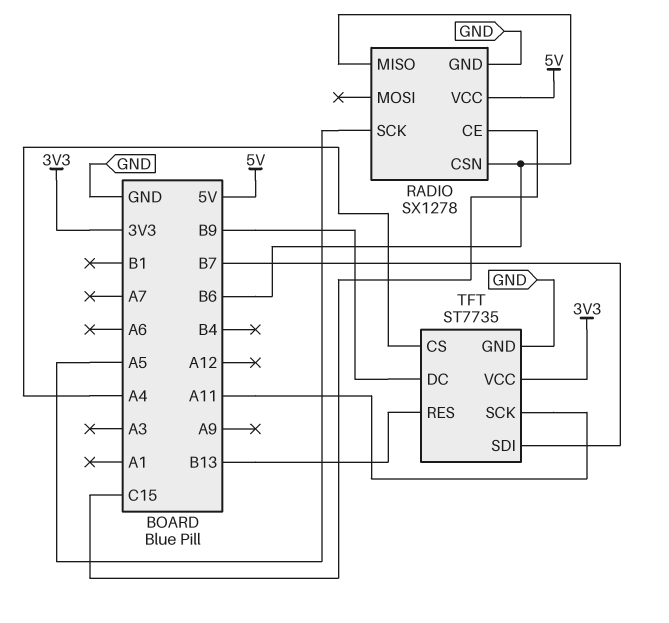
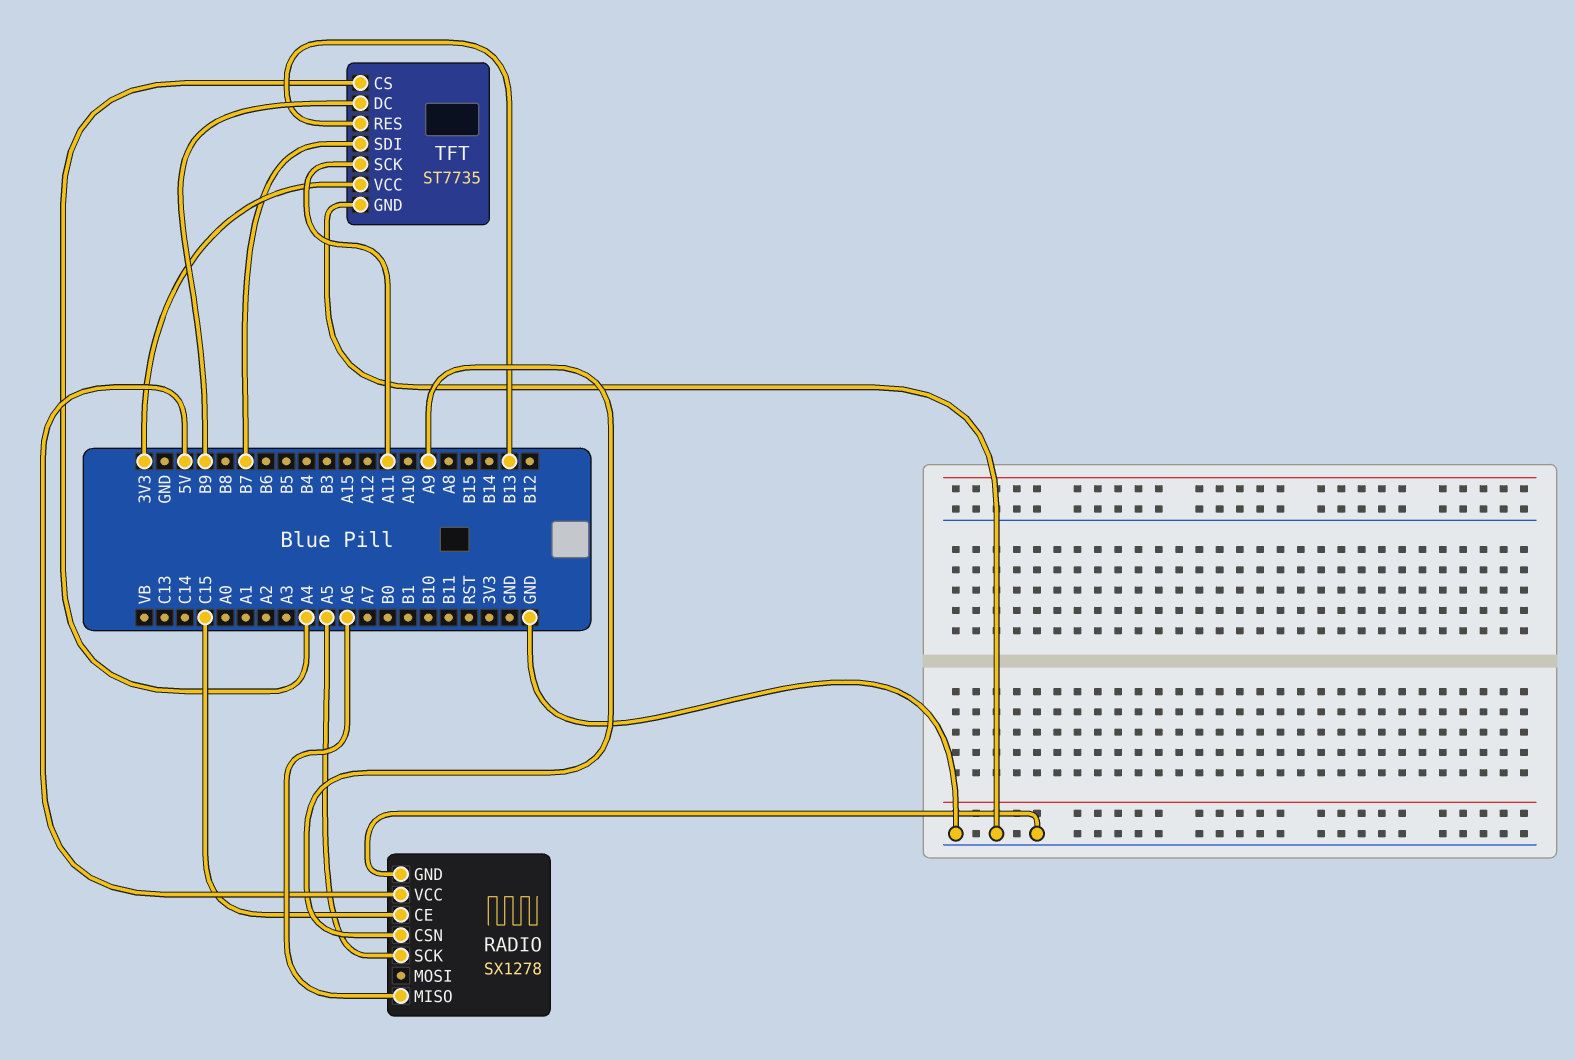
RADIO pin CSN: B6 -> A9
RADIO pin MISO: B6 -> A6

